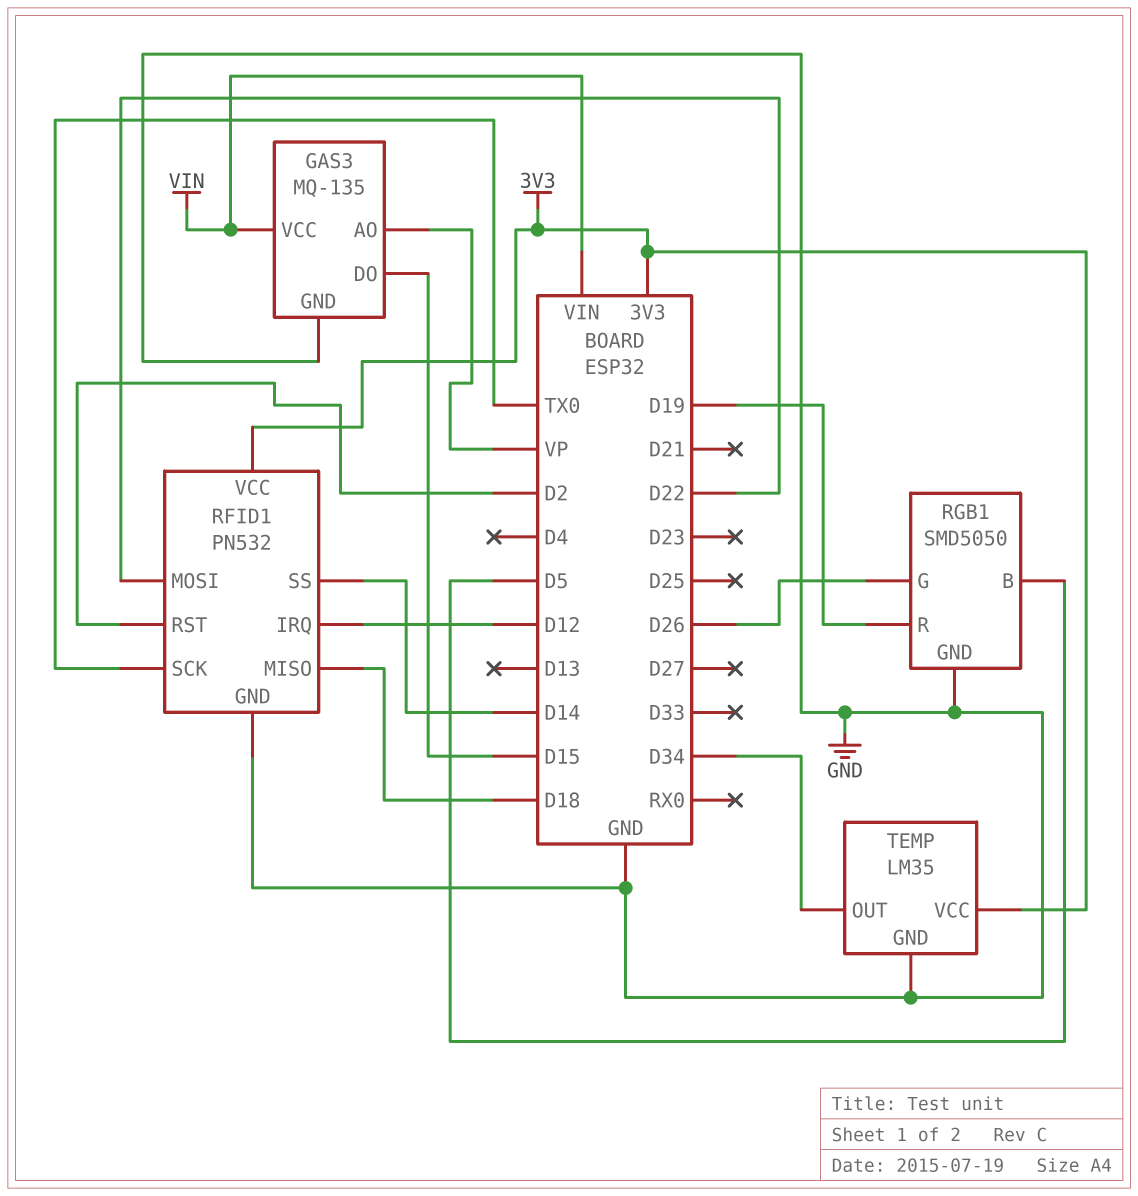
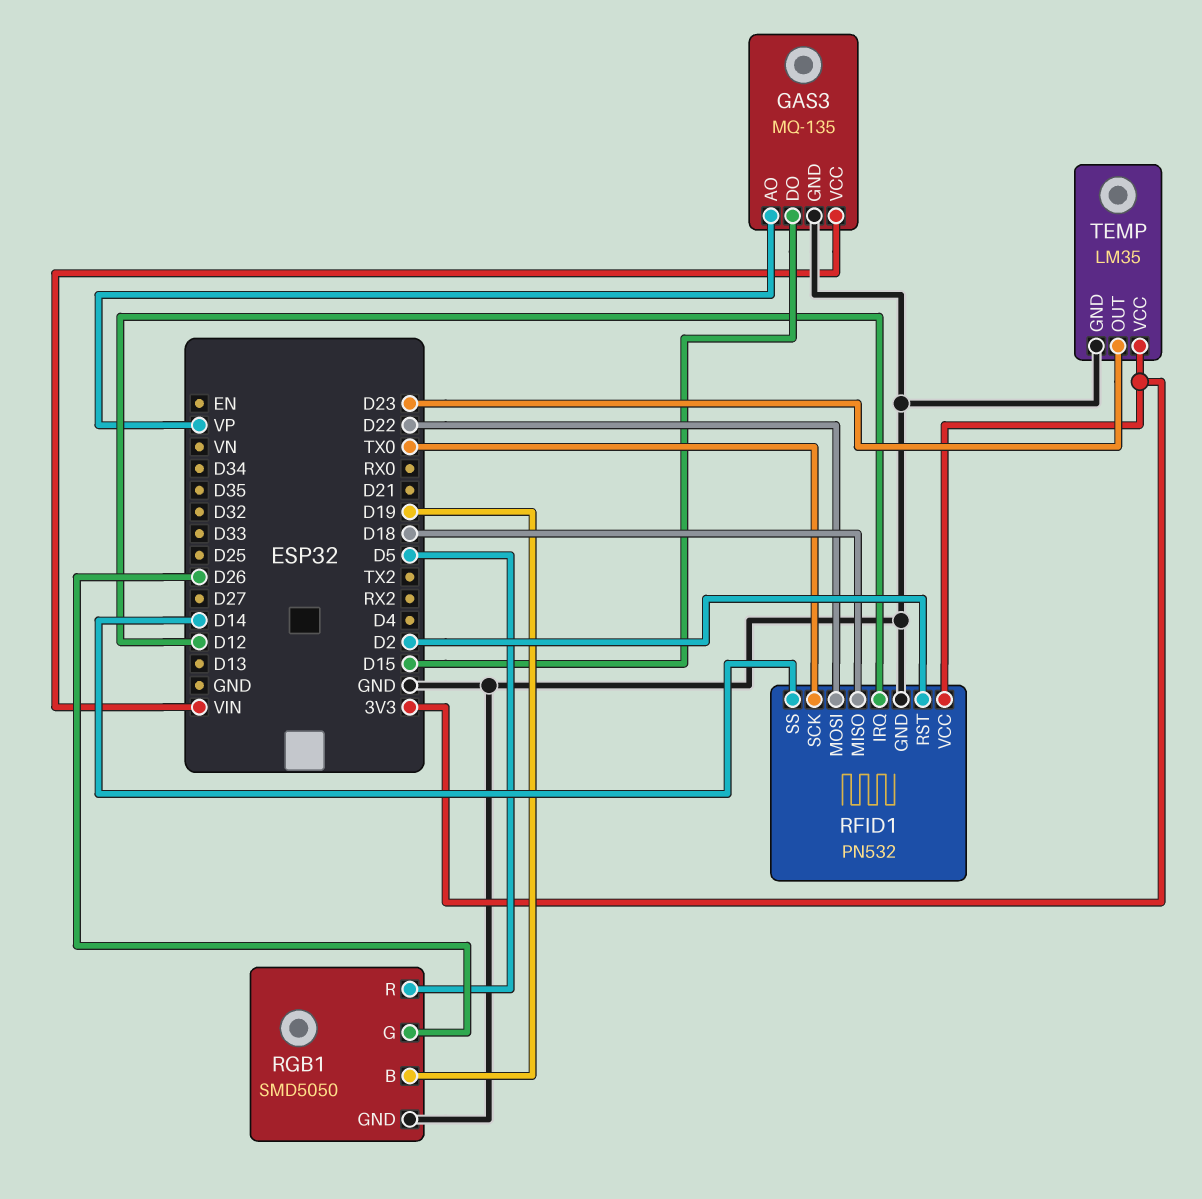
RGB1 pin B: D5 -> D19
RGB1 pin R: D19 -> D5
TEMP pin OUT: D34 -> D23

